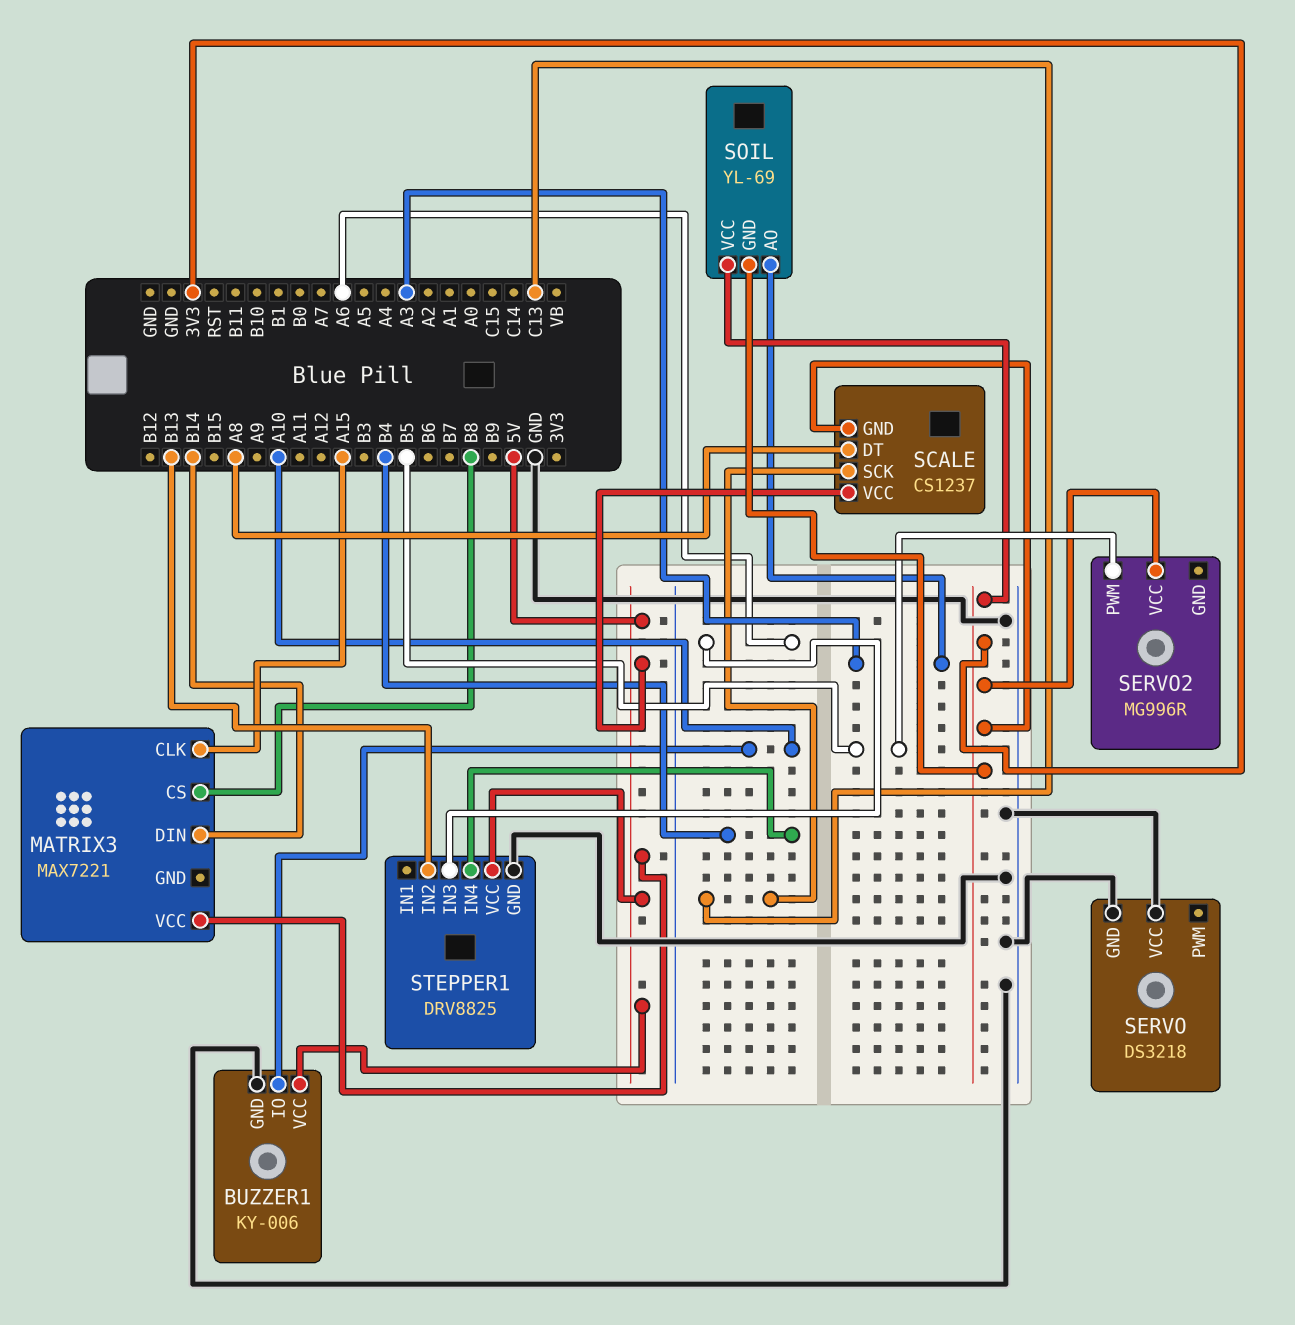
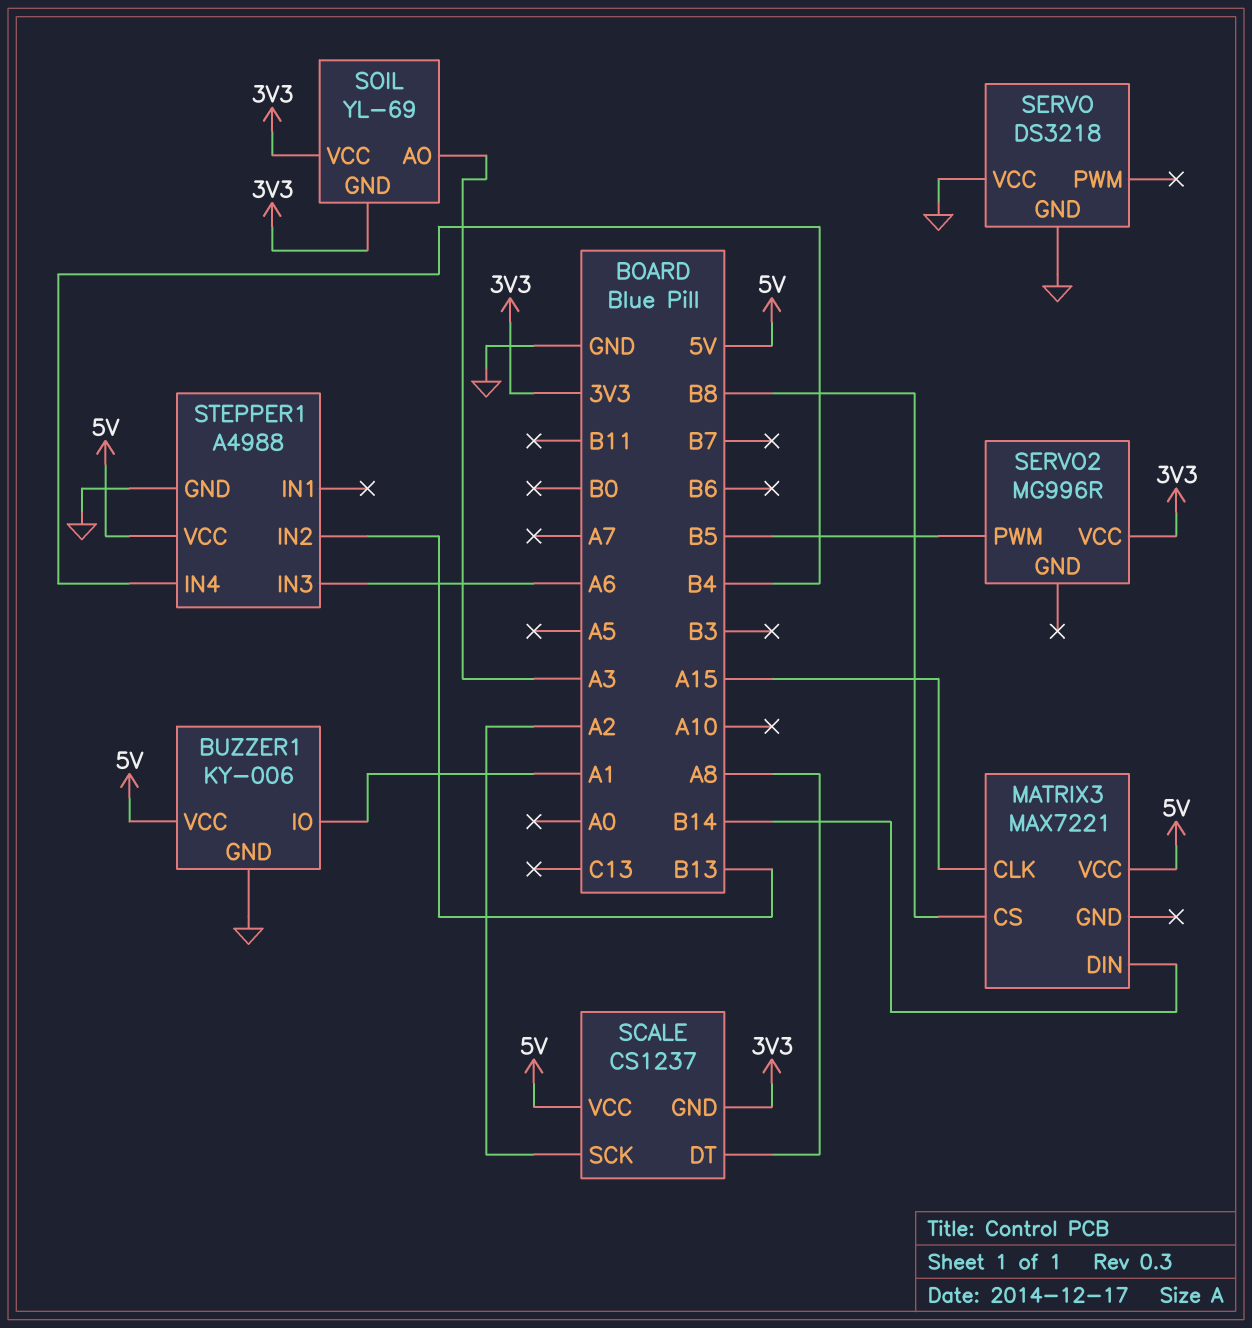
BUZZER1 pin IO: A10 -> A1
SCALE pin SCK: C13 -> A2
STEPPER1: DRV8825 -> A4988

